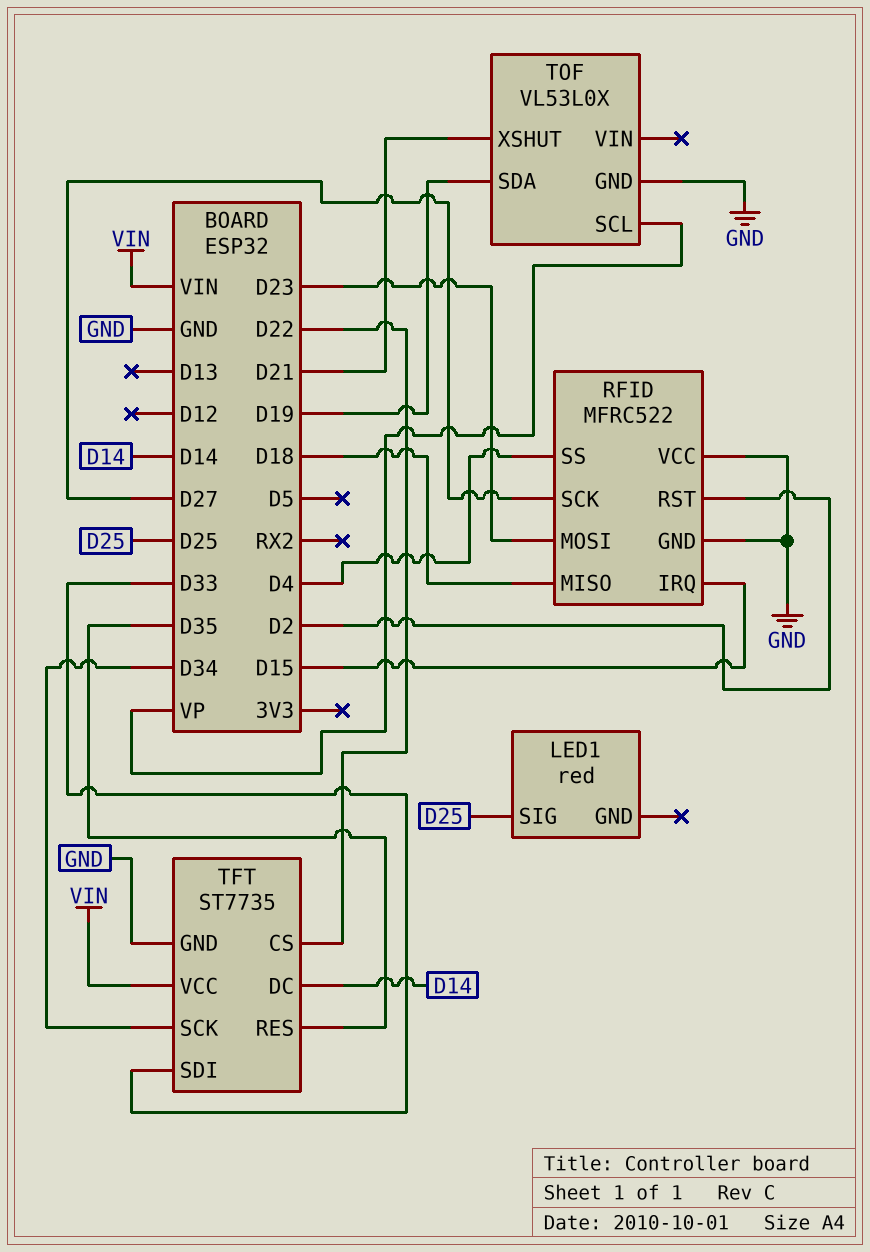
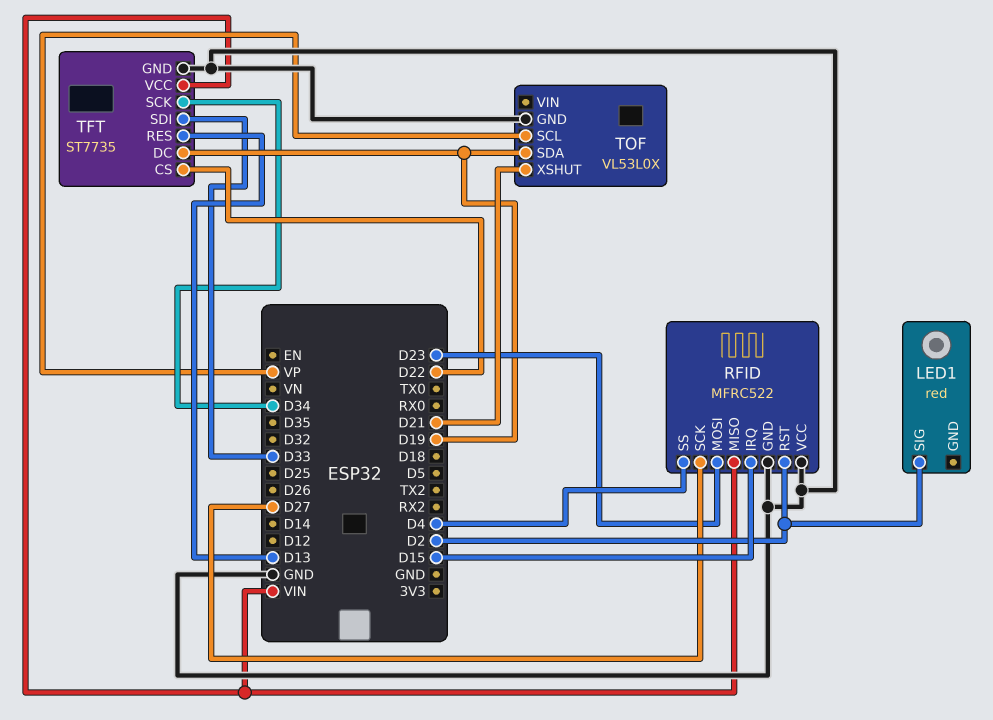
LED1 pin SIG: D25 -> D2
RFID pin MISO: D18 -> VIN
TFT pin DC: D14 -> D19
TFT pin RES: D35 -> D13

